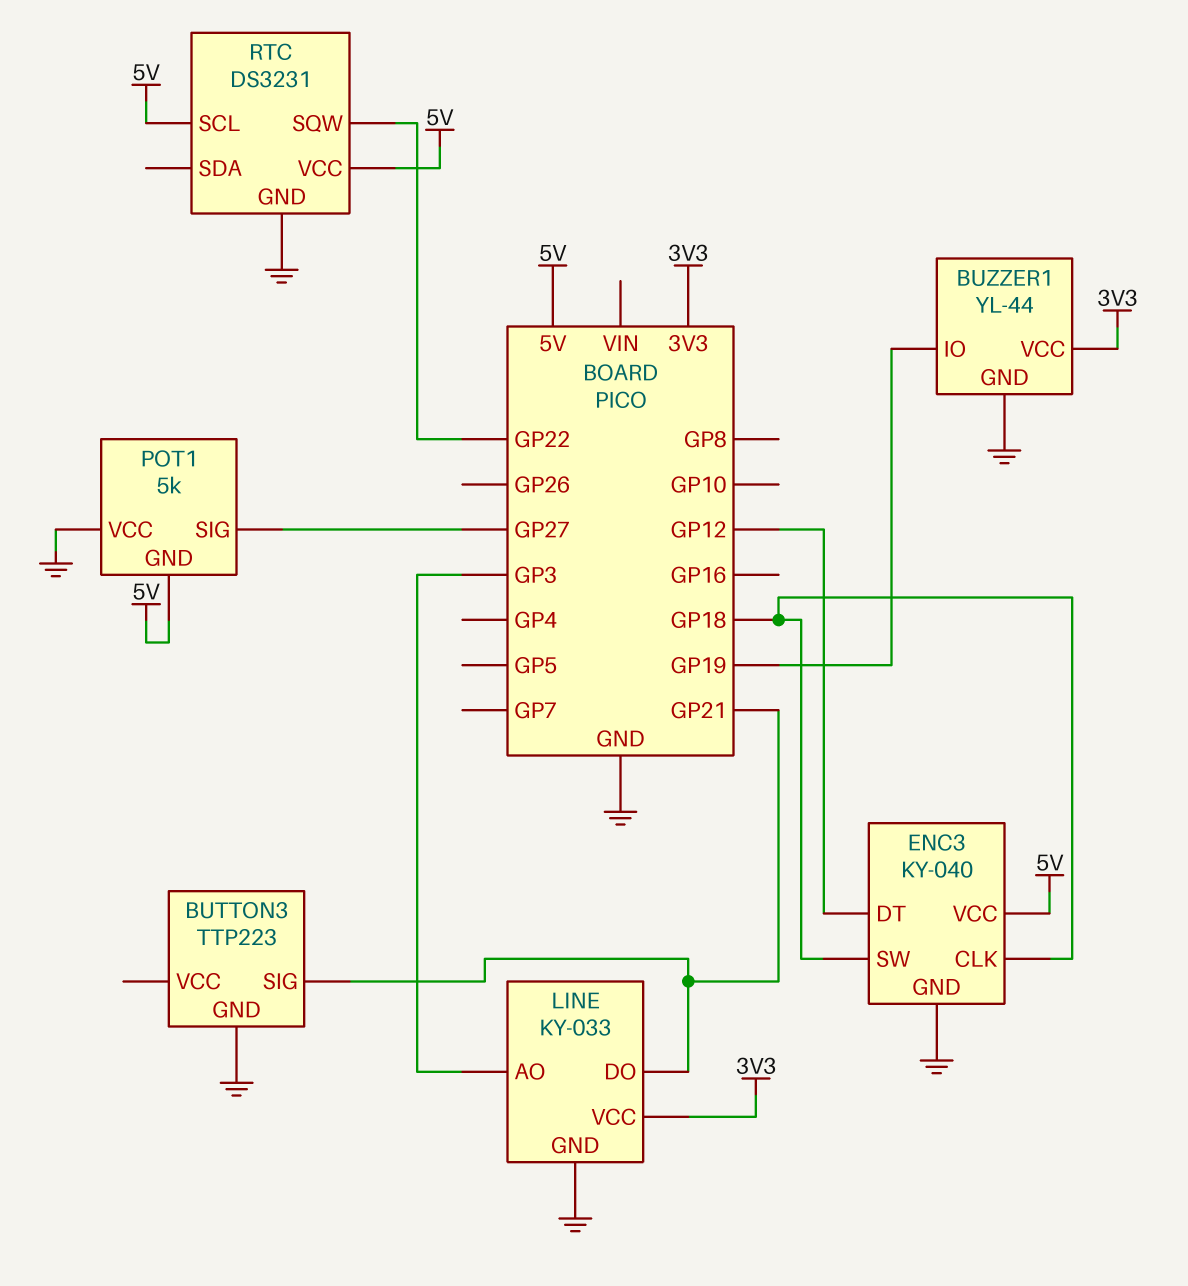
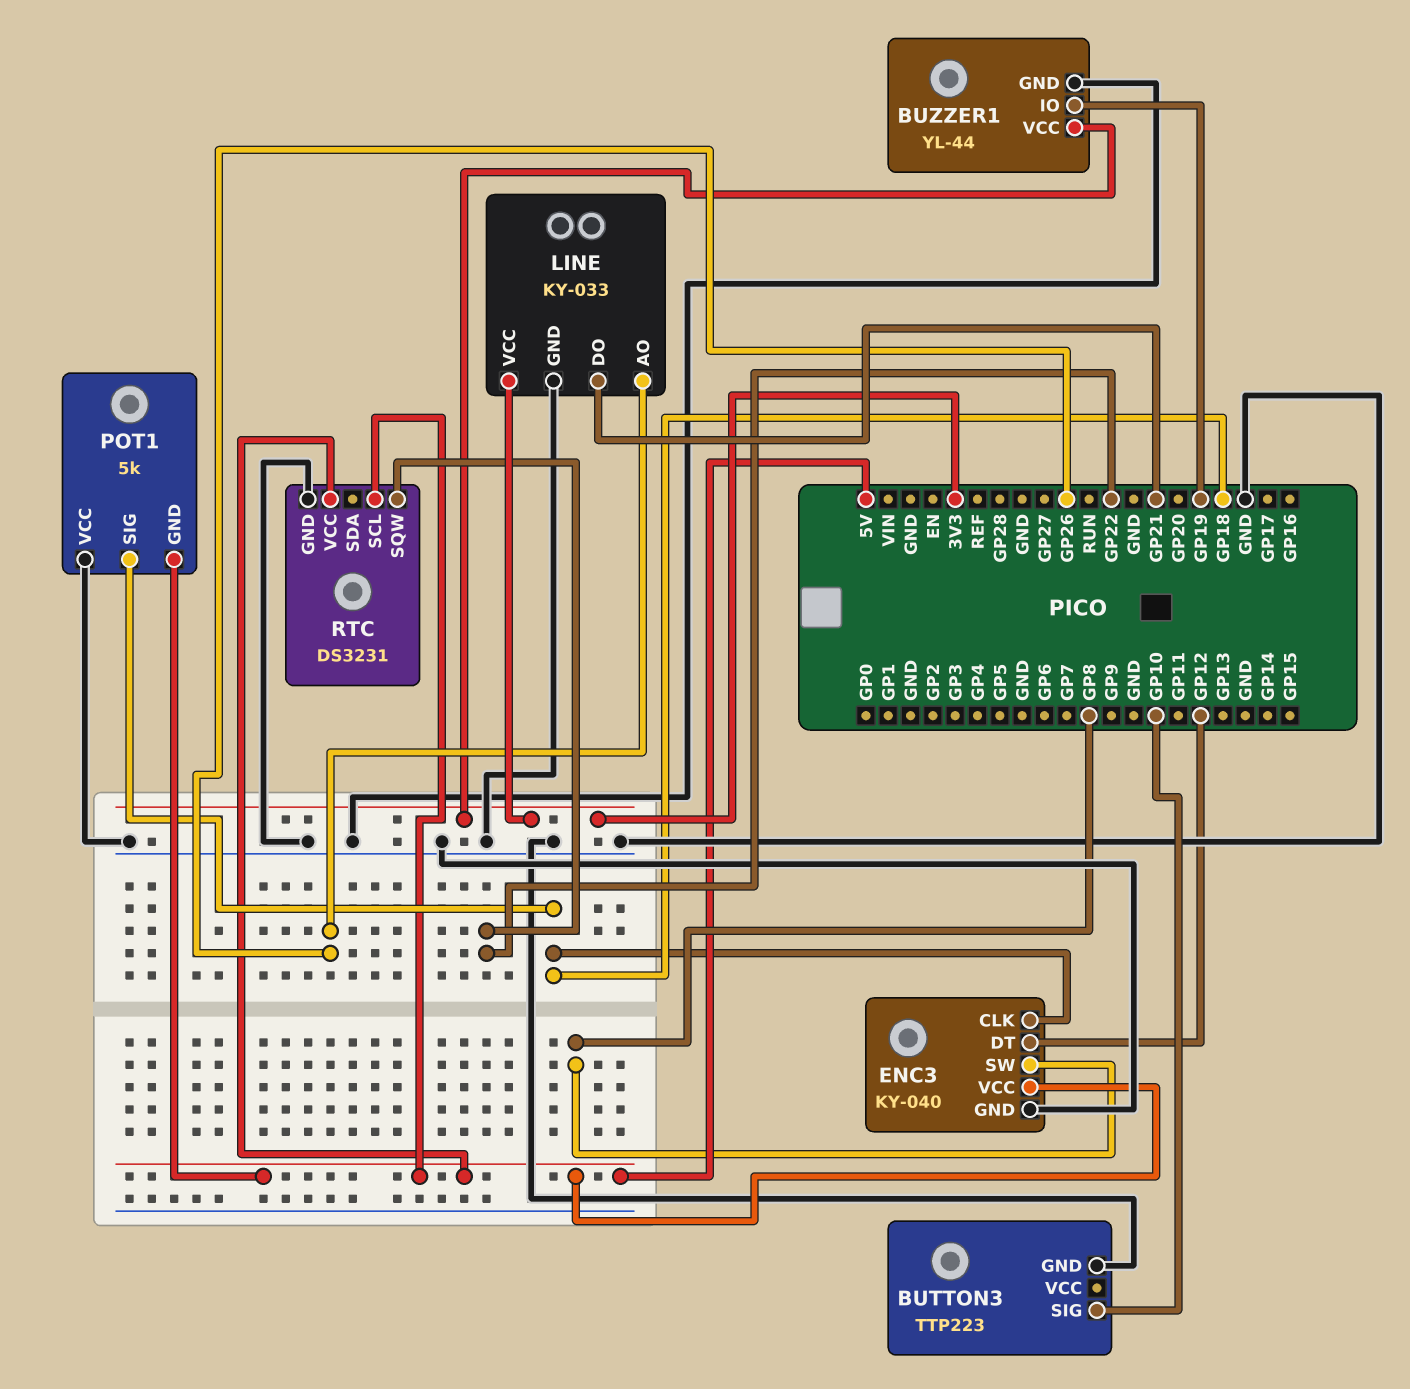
BUTTON3 pin SIG: GP21 -> GP10
ENC3 pin SW: GP18 -> GP8
LINE pin AO: GP3 -> GP26
POT1 pin SIG: GP27 -> GP18

